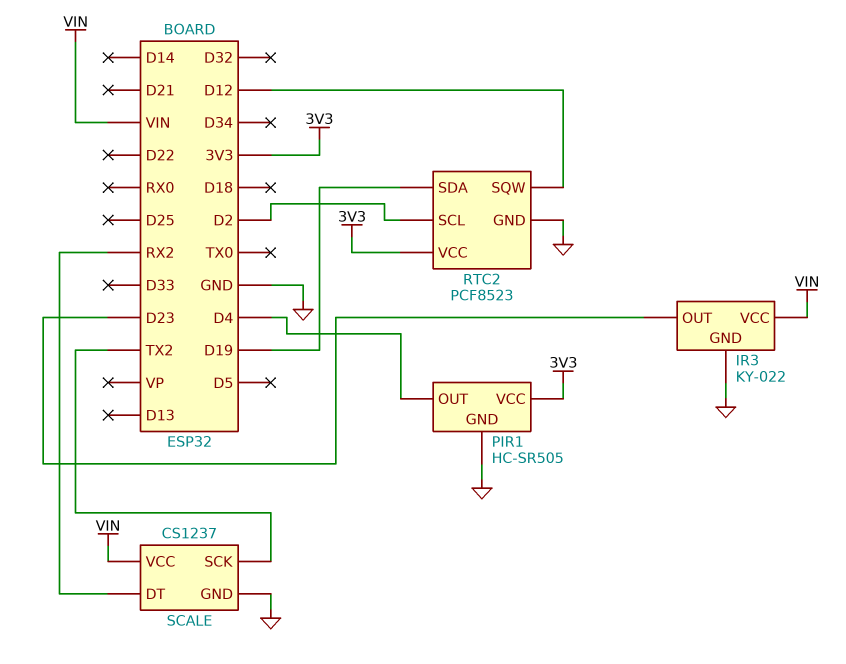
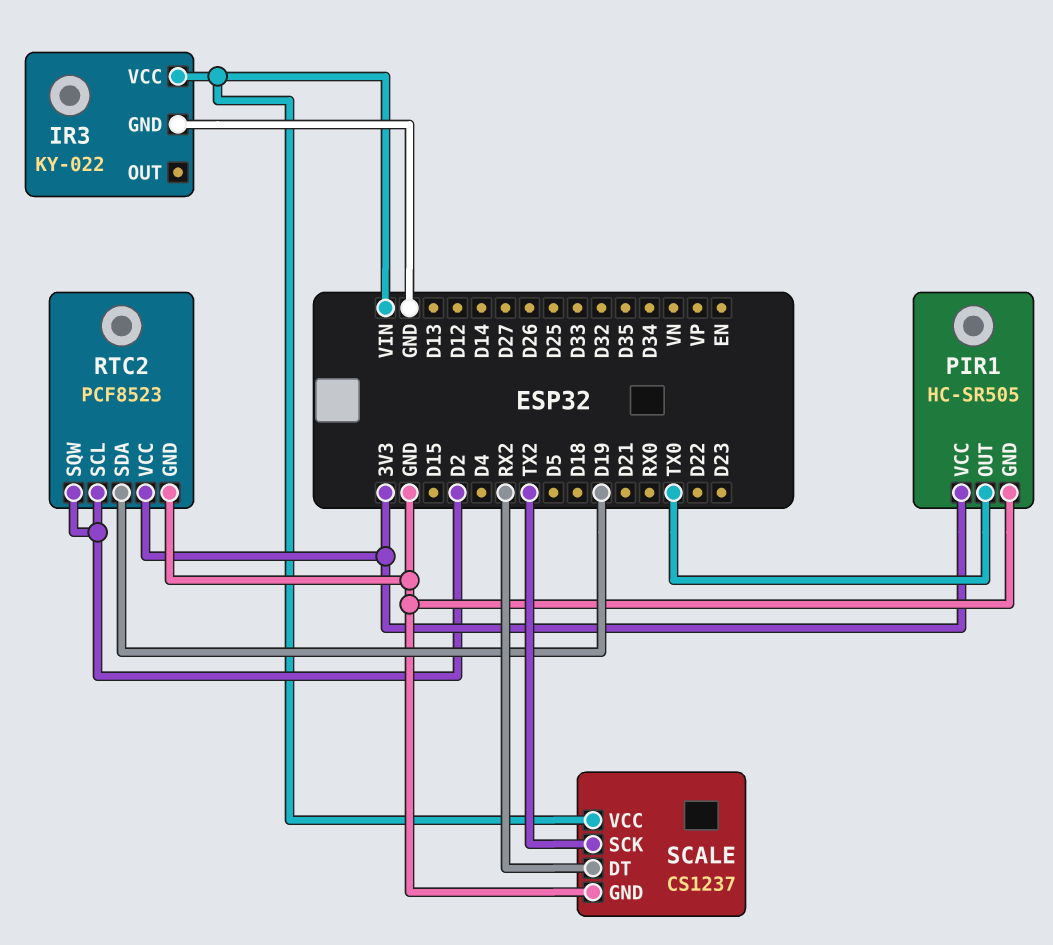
IR3 pin OUT: D23 -> none
PIR1 pin OUT: D4 -> TX0
RTC2 pin SQW: D12 -> D2

